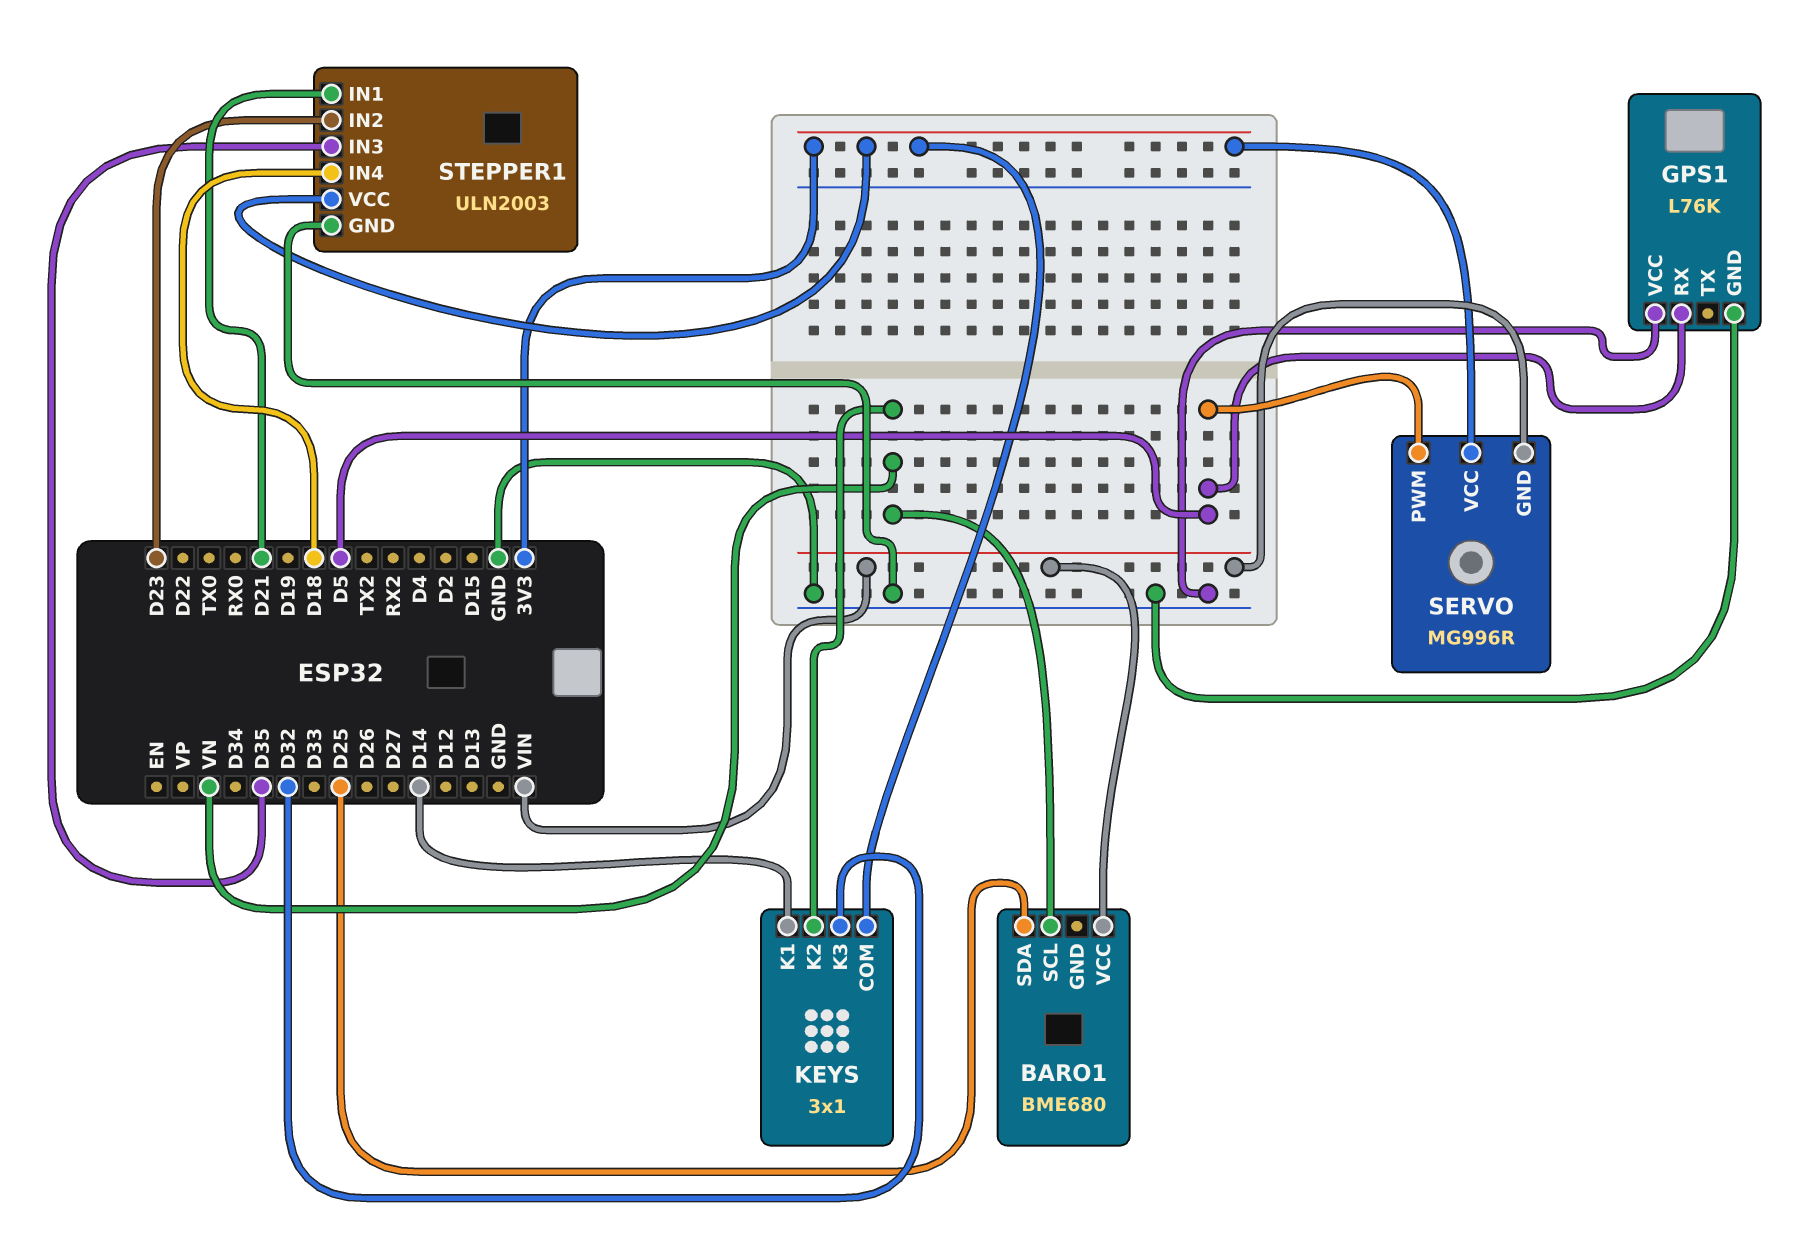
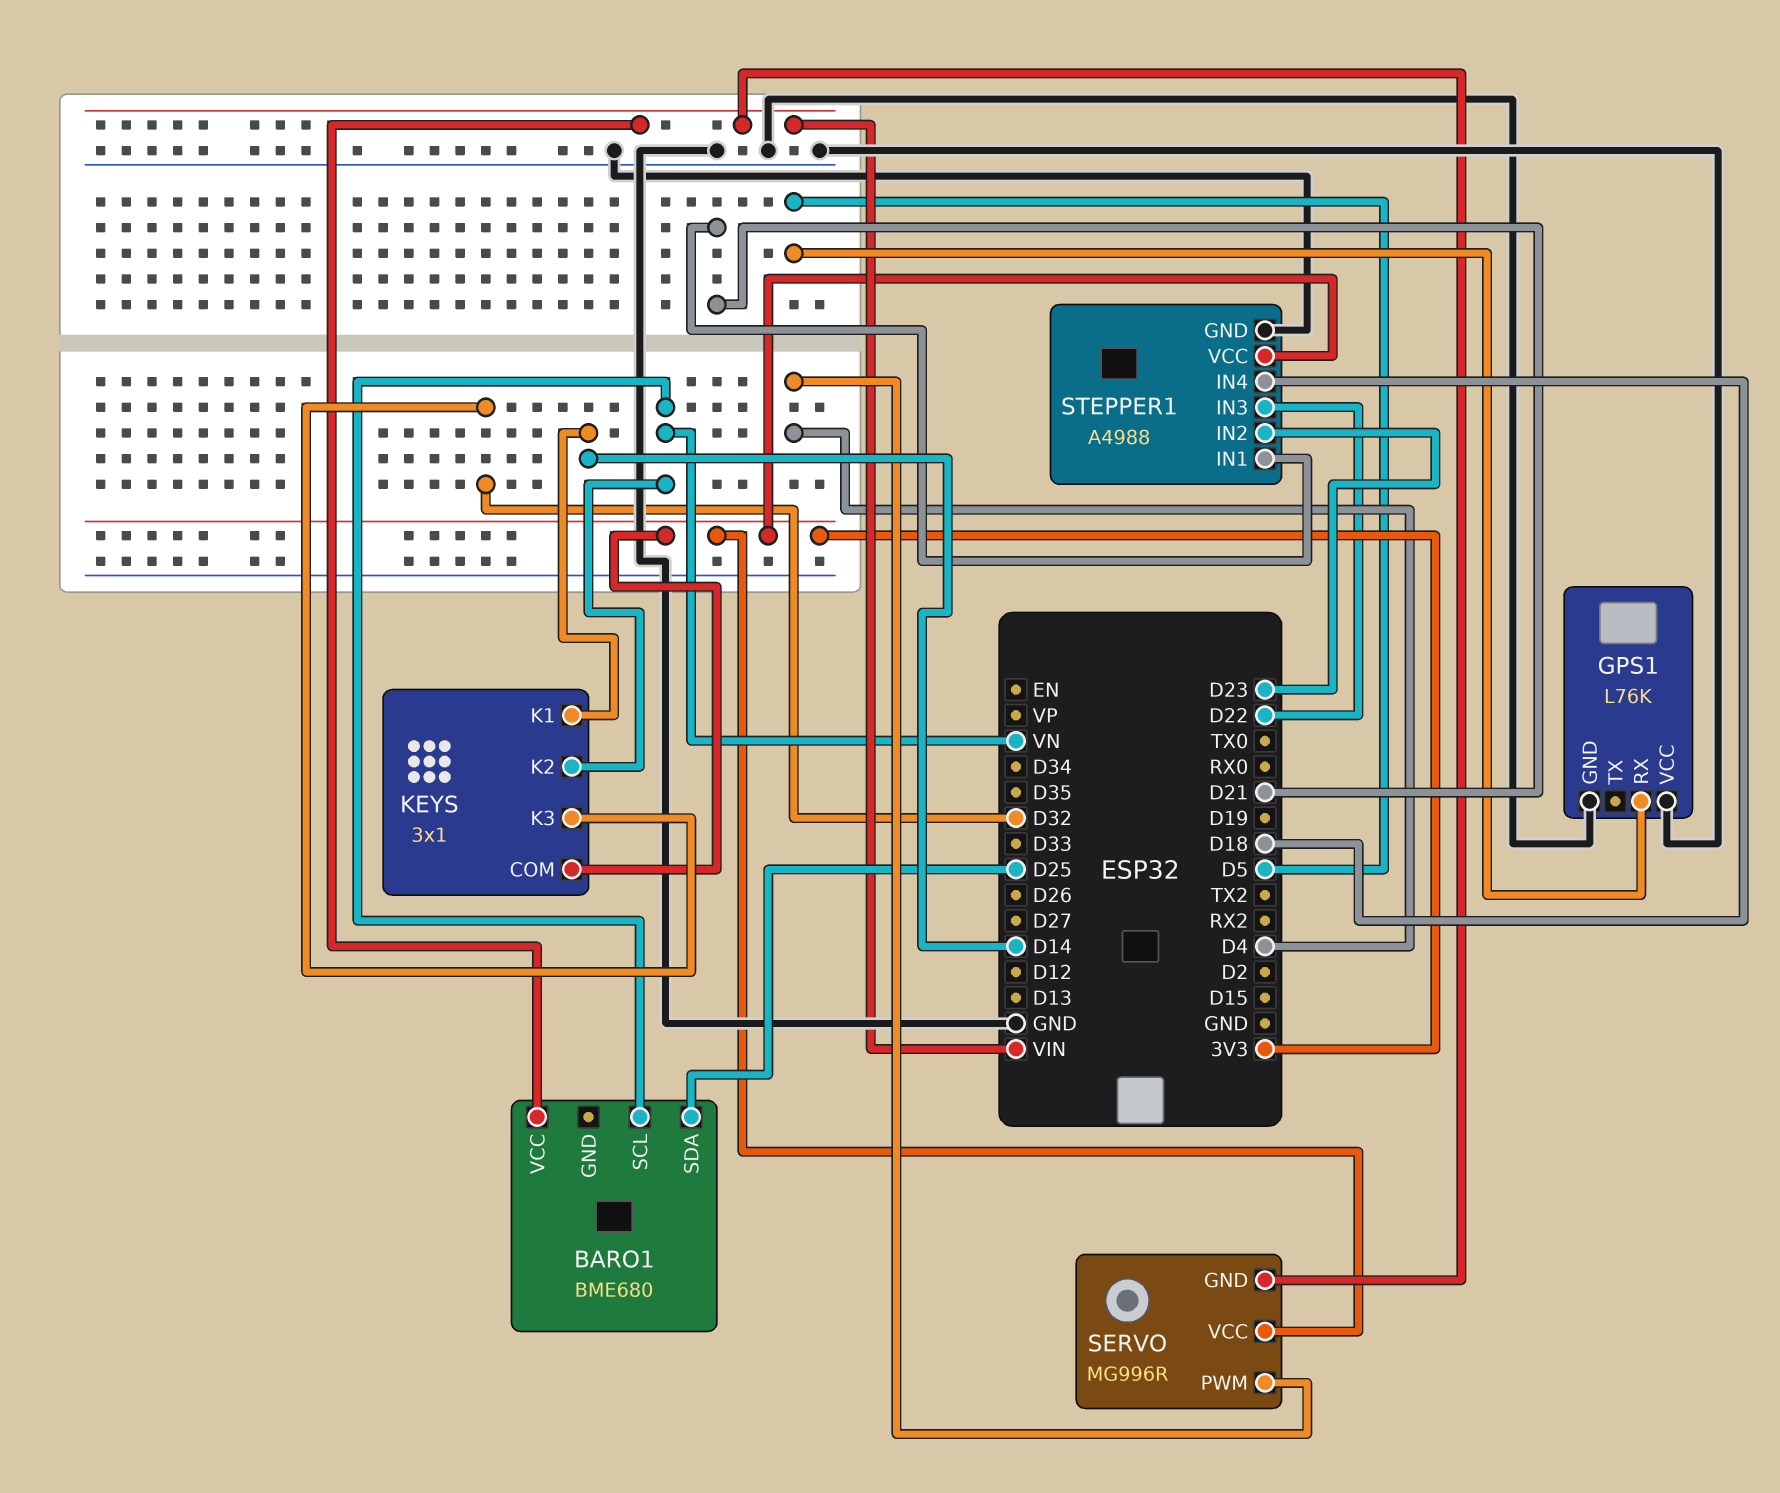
SERVO pin PWM: D5 -> D4
STEPPER1: ULN2003 -> A4988
STEPPER1 pin IN3: D35 -> D22

